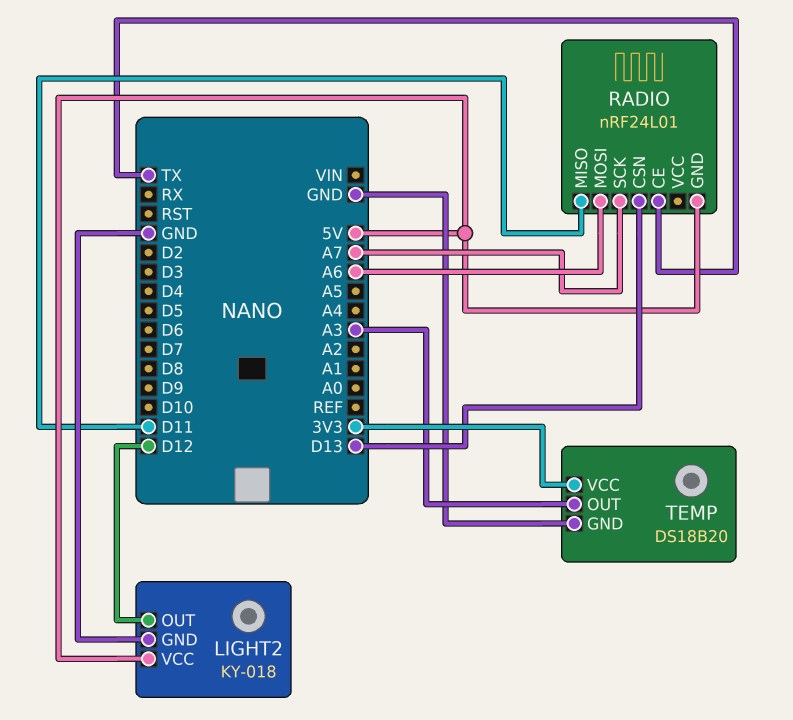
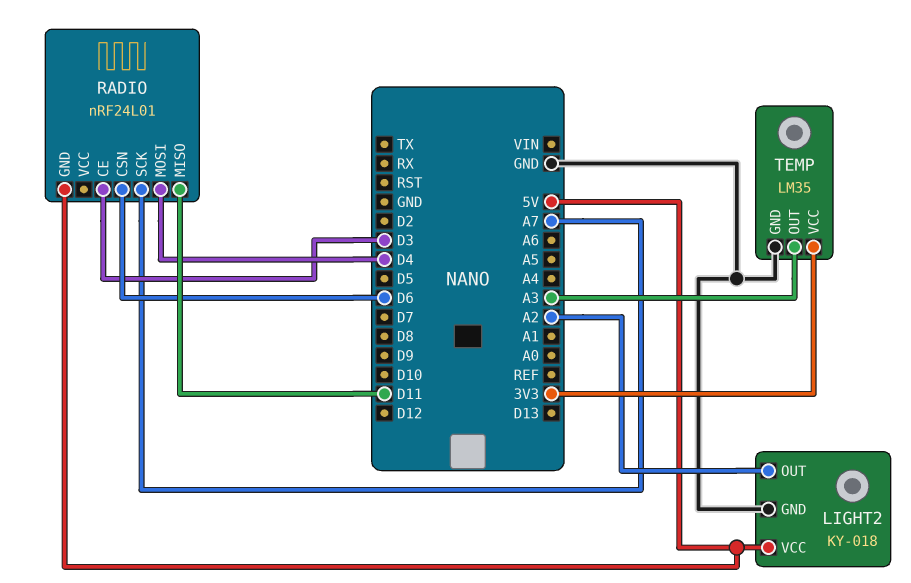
LIGHT2 pin OUT: D12 -> A2
RADIO pin CE: TX -> D3
RADIO pin CSN: D13 -> D6
RADIO pin MOSI: A6 -> D4
TEMP: DS18B20 -> LM35

